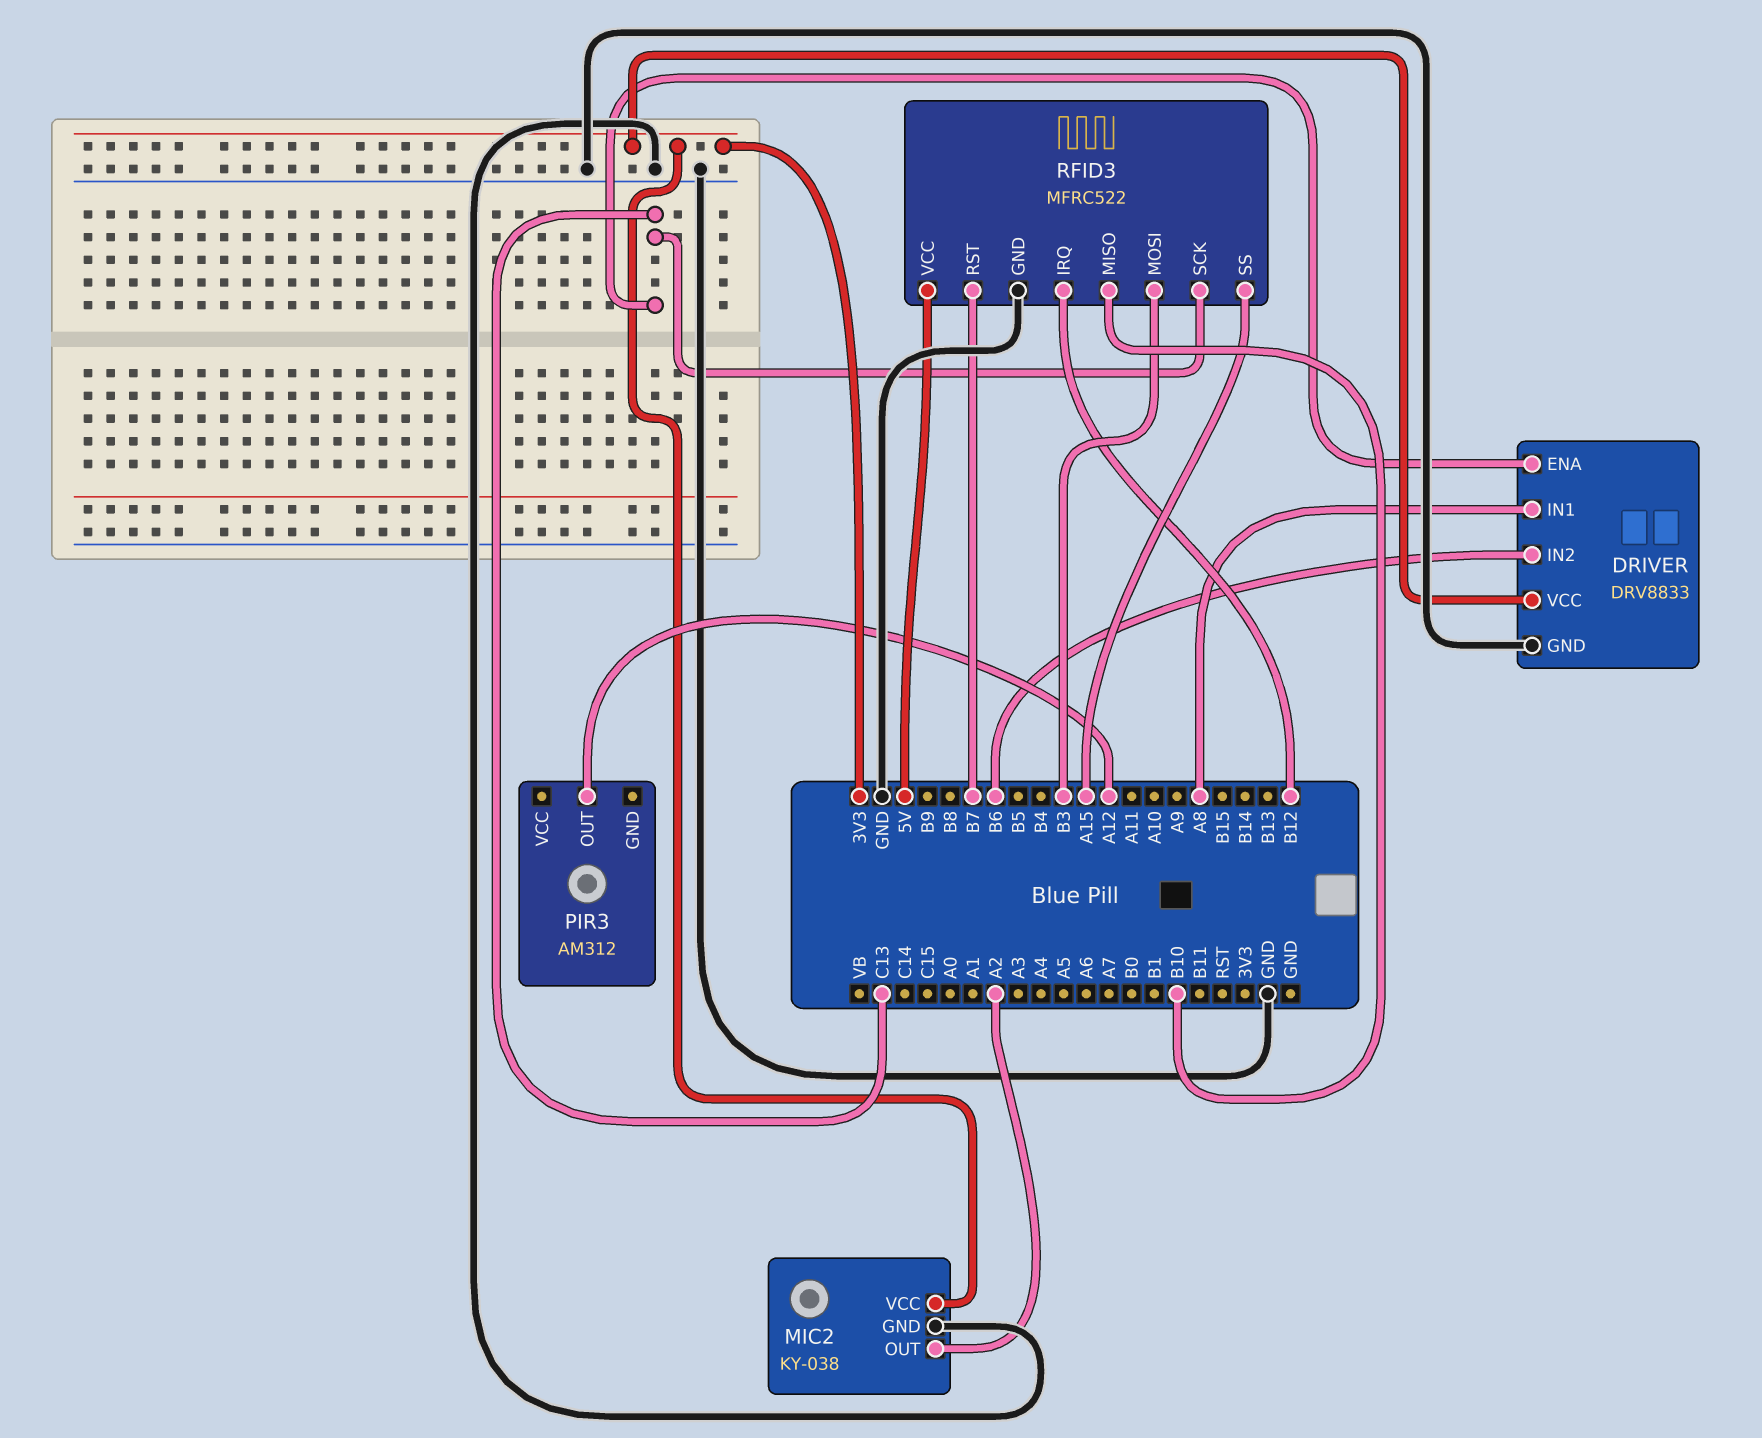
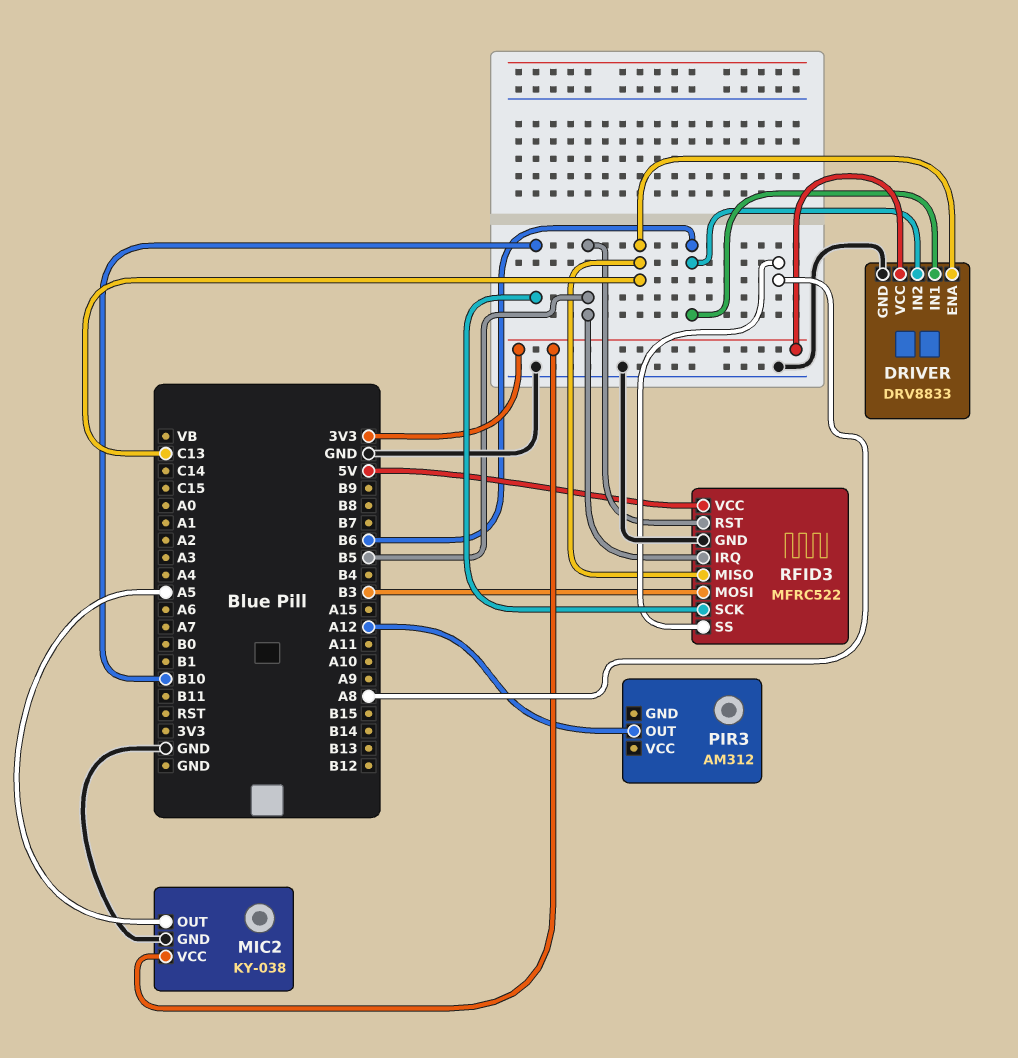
DRIVER pin IN1: A8 -> B6
MIC2 pin OUT: A2 -> A5
RFID3 pin IRQ: B12 -> B5
RFID3 pin MISO: B10 -> C13
RFID3 pin RST: B7 -> B5
RFID3 pin SCK: C13 -> B10
RFID3 pin SS: A15 -> A8

